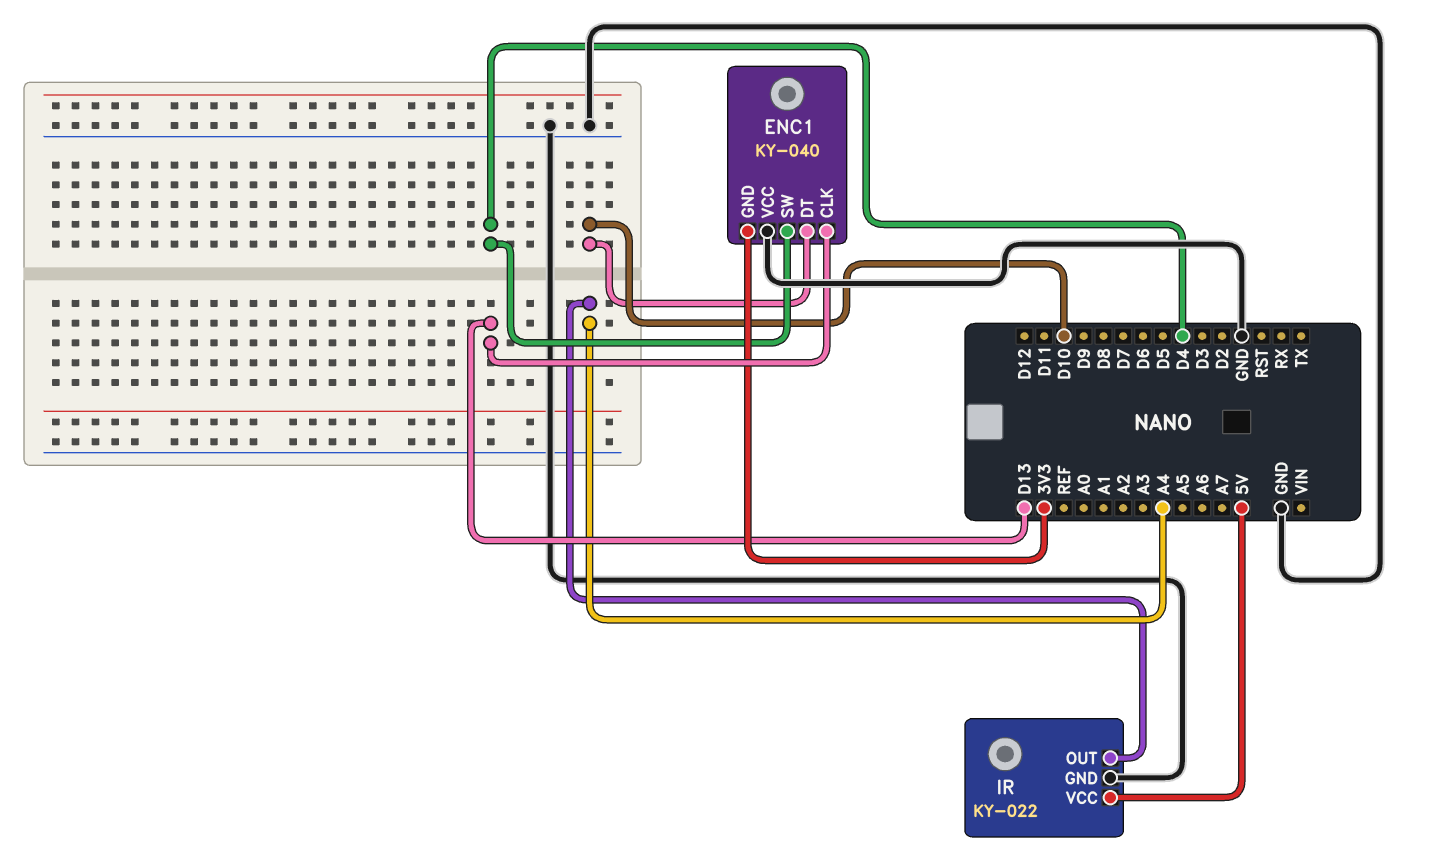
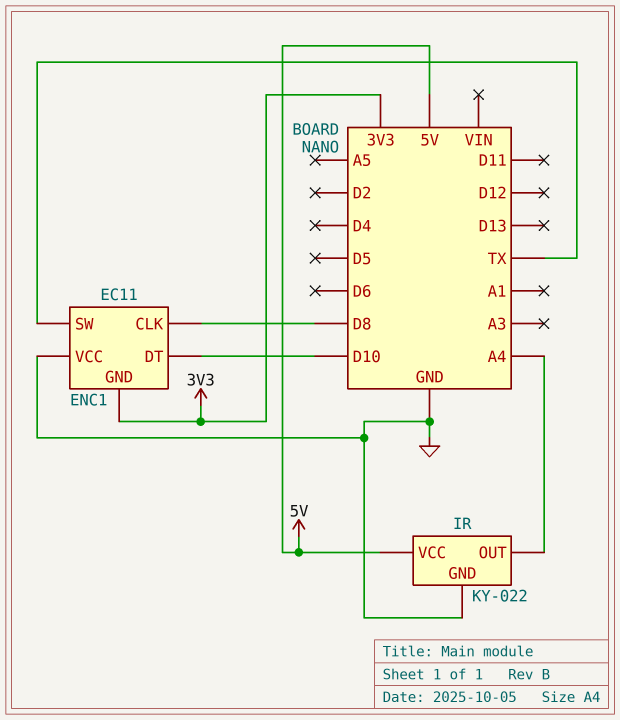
ENC1: KY-040 -> EC11
ENC1 pin CLK: D13 -> D8
ENC1 pin SW: D4 -> TX

